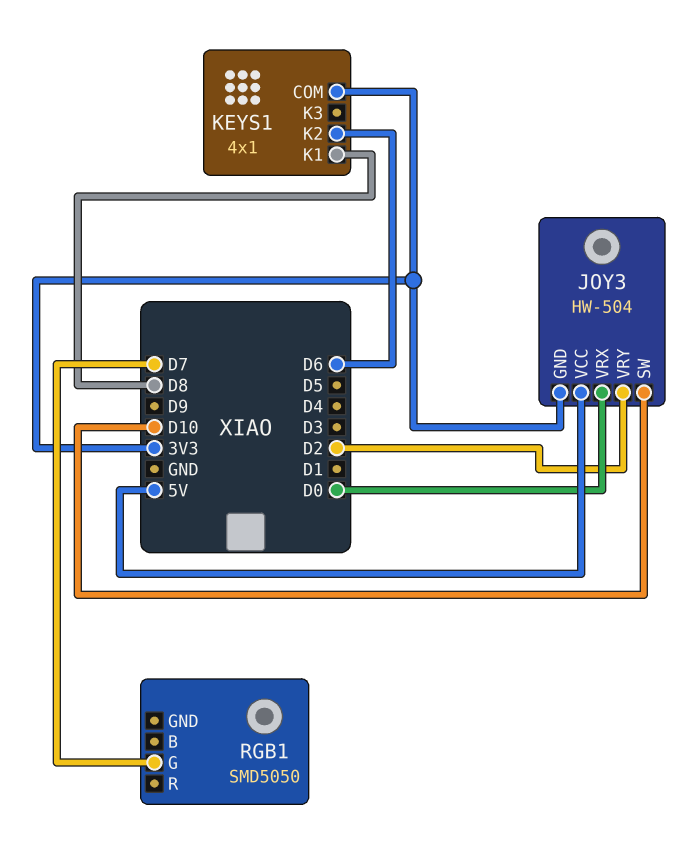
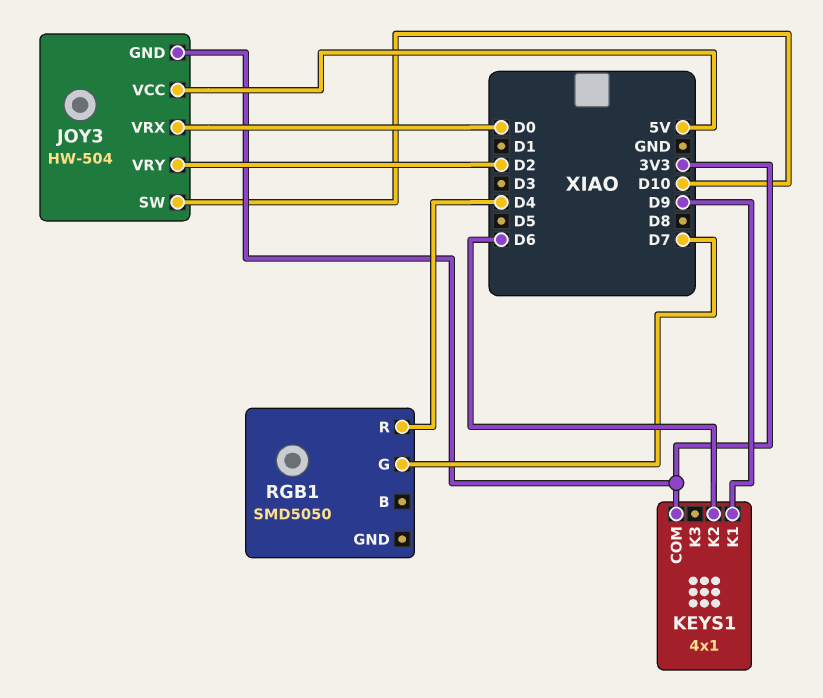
KEYS1 pin K1: D8 -> D9
RGB1 pin R: none -> D4

